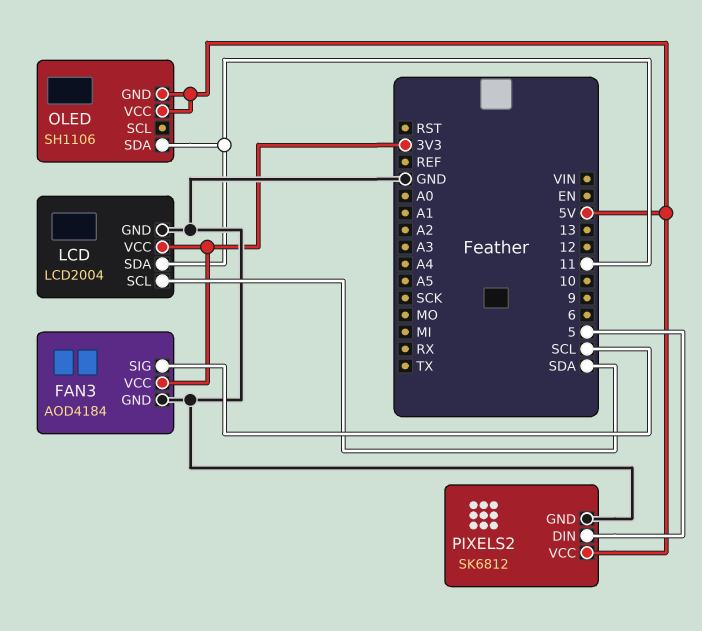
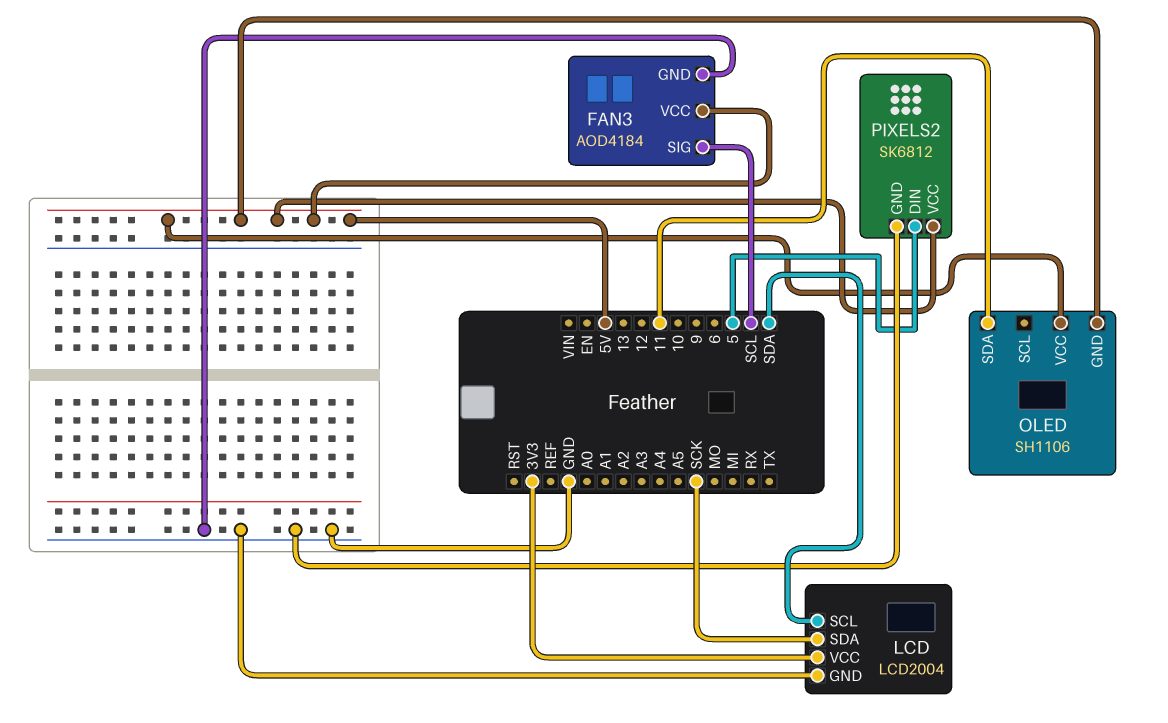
FAN3 pin VCC: 3V3 -> 5V
LCD pin SDA: 11 -> SCK

